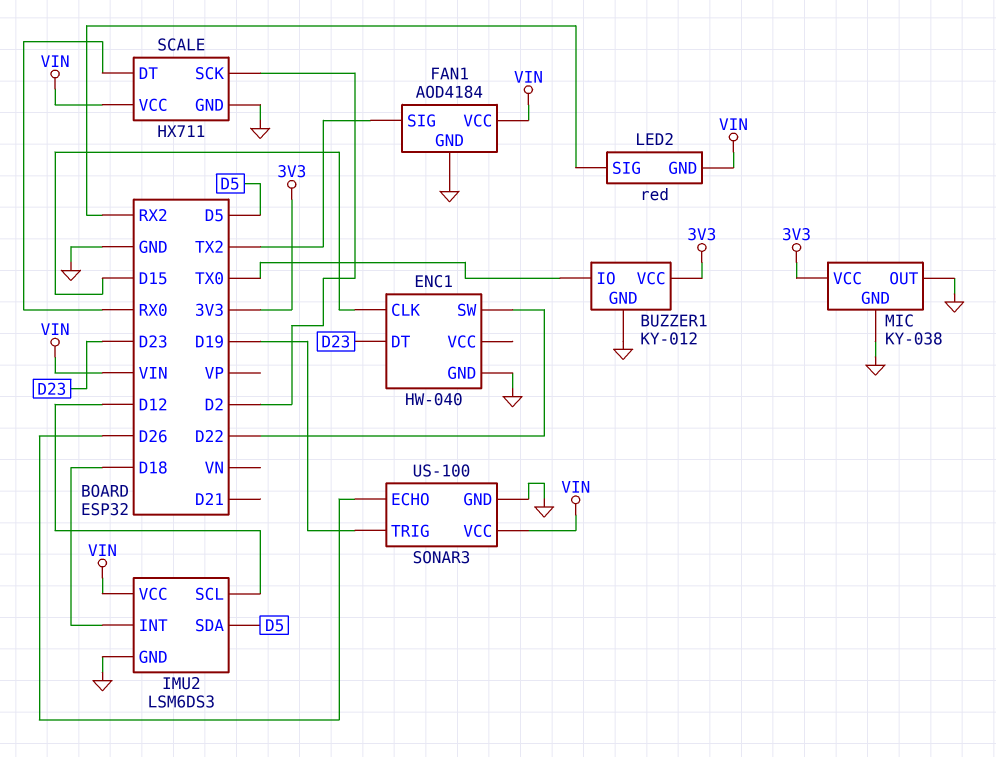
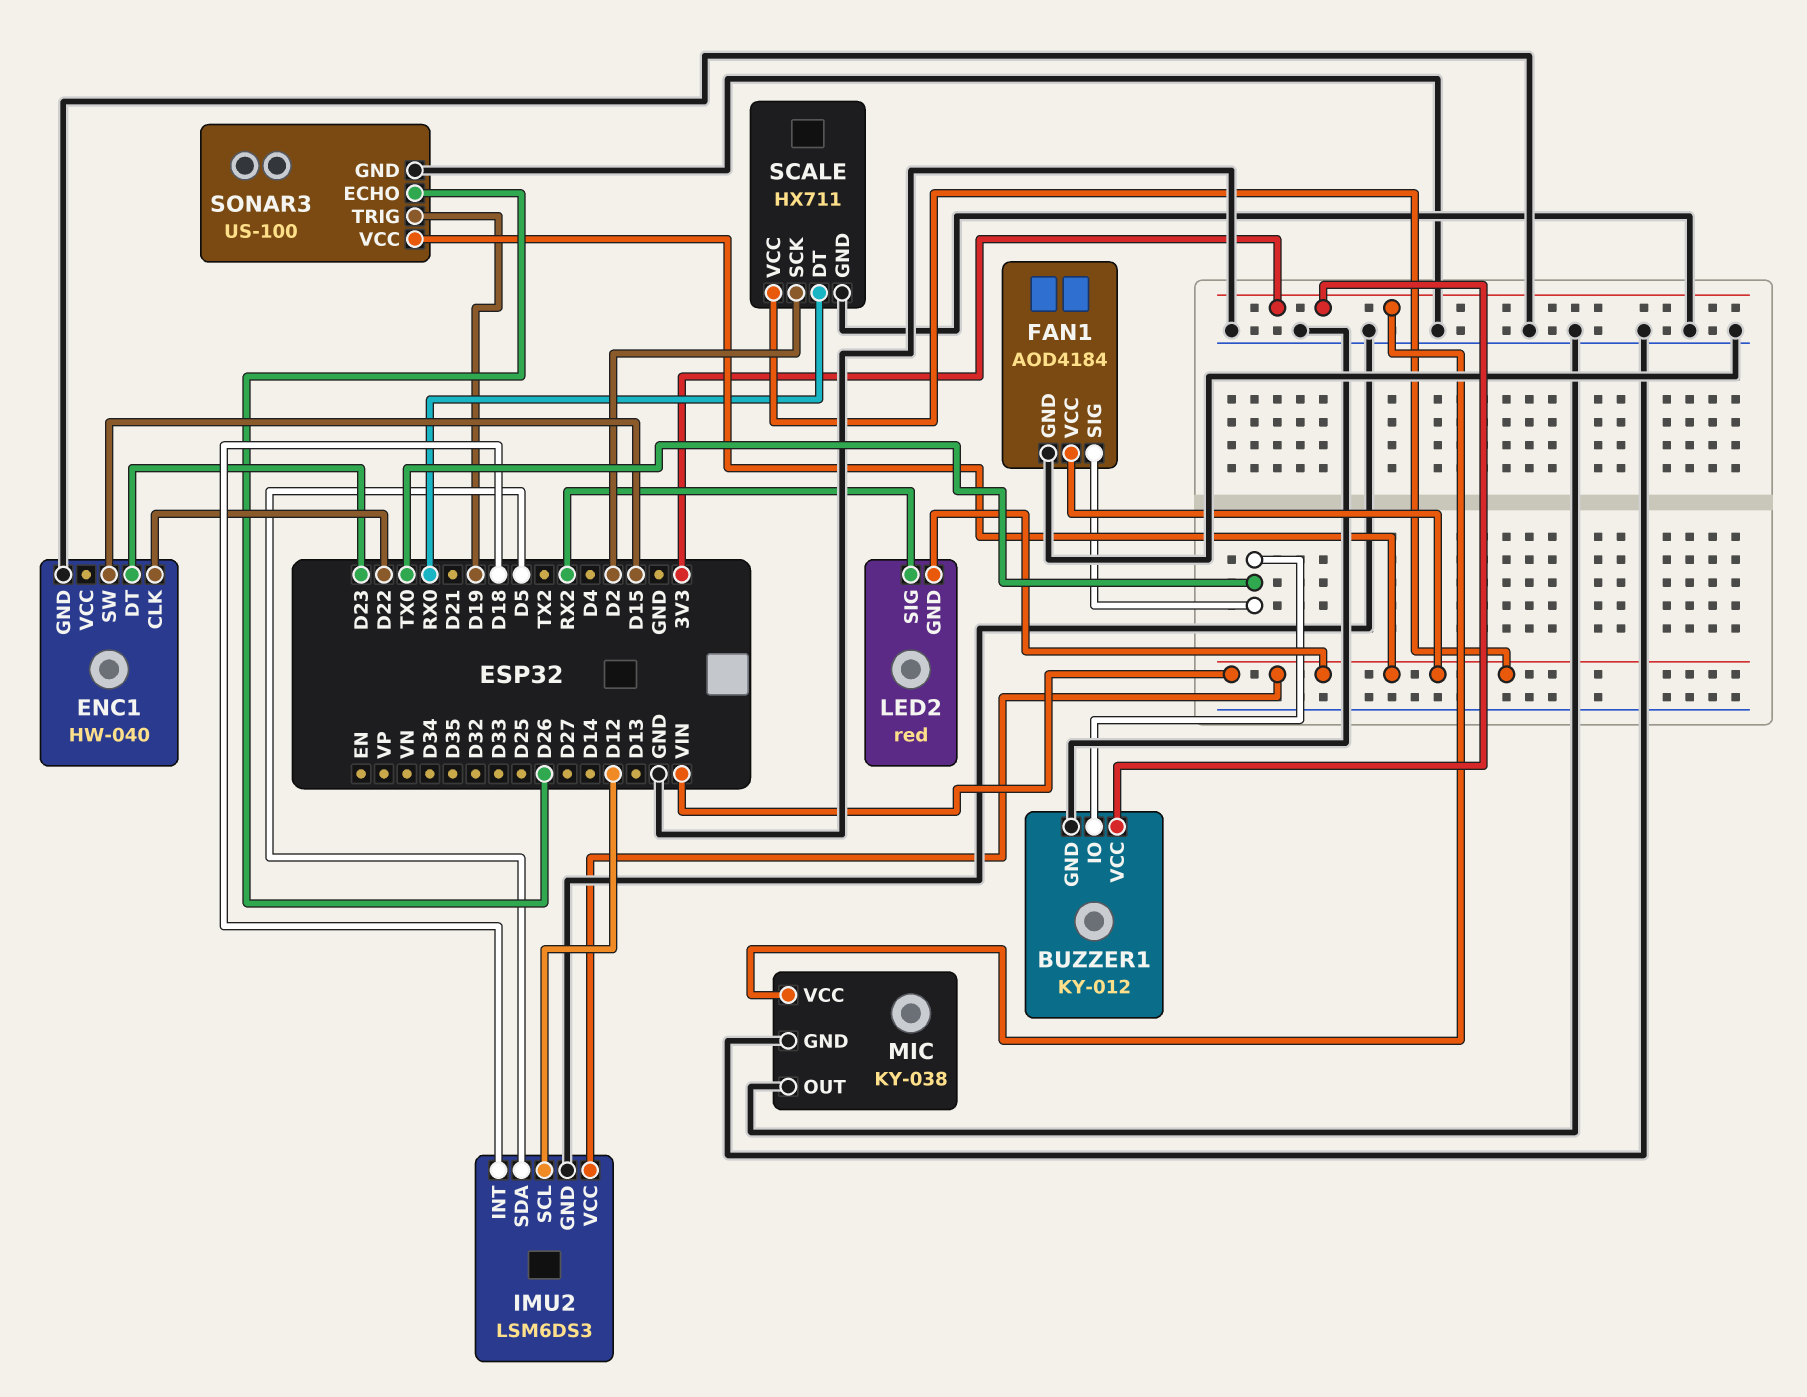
ENC1 pin CLK: D15 -> D22
ENC1 pin SW: D22 -> D15
FAN1 pin SIG: TX2 -> TX0

